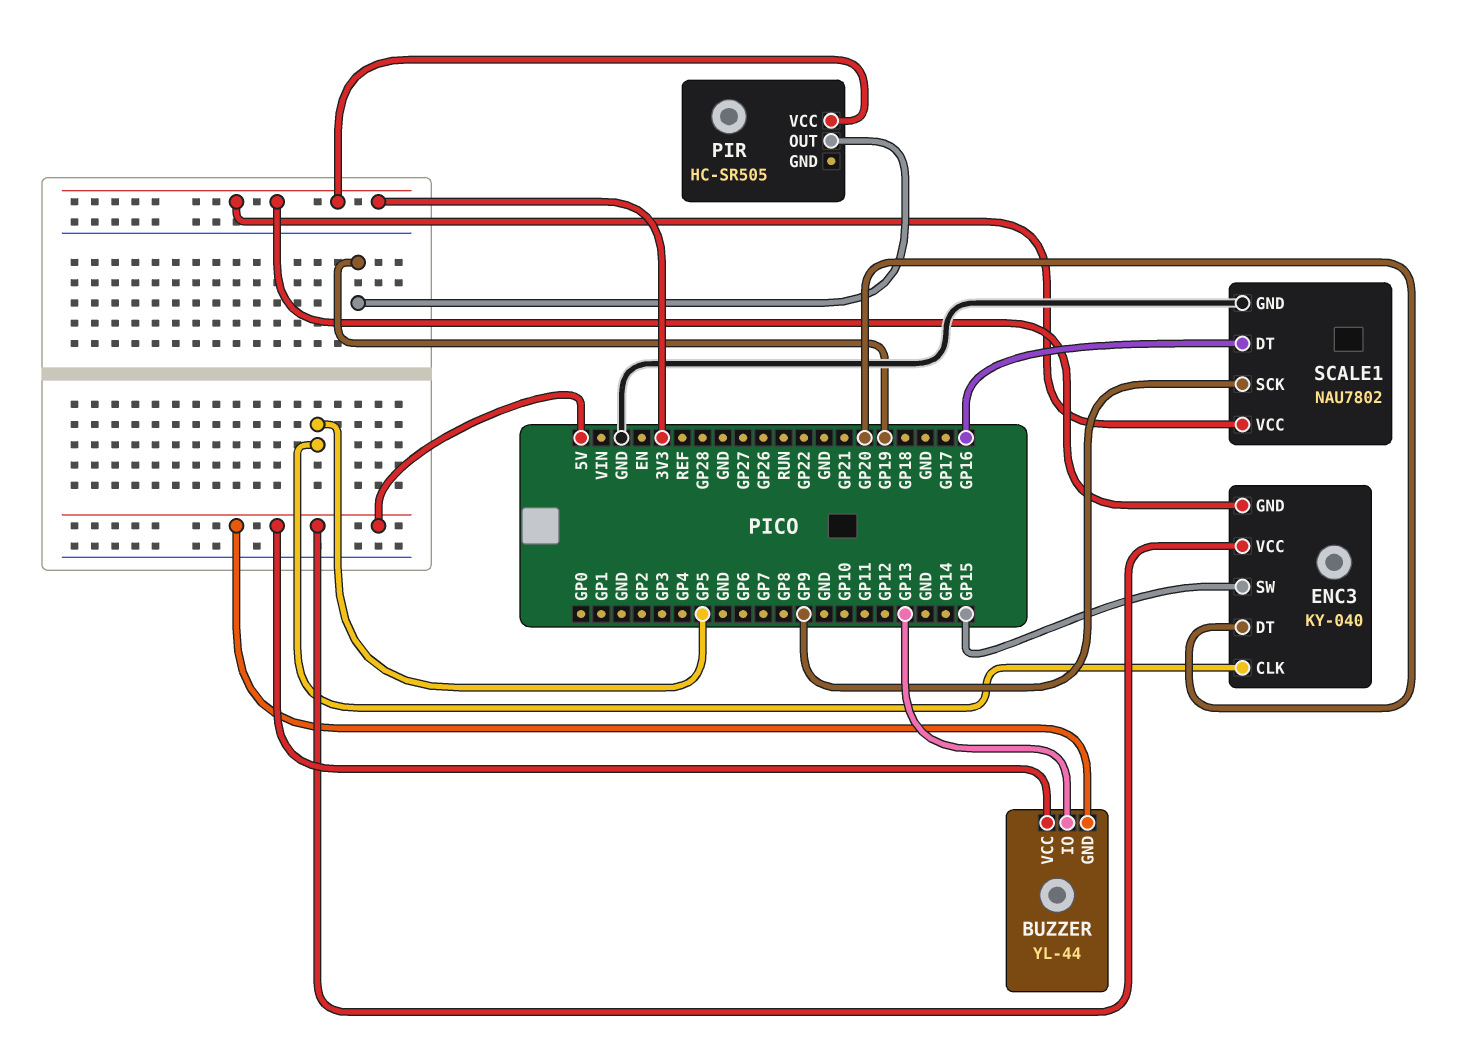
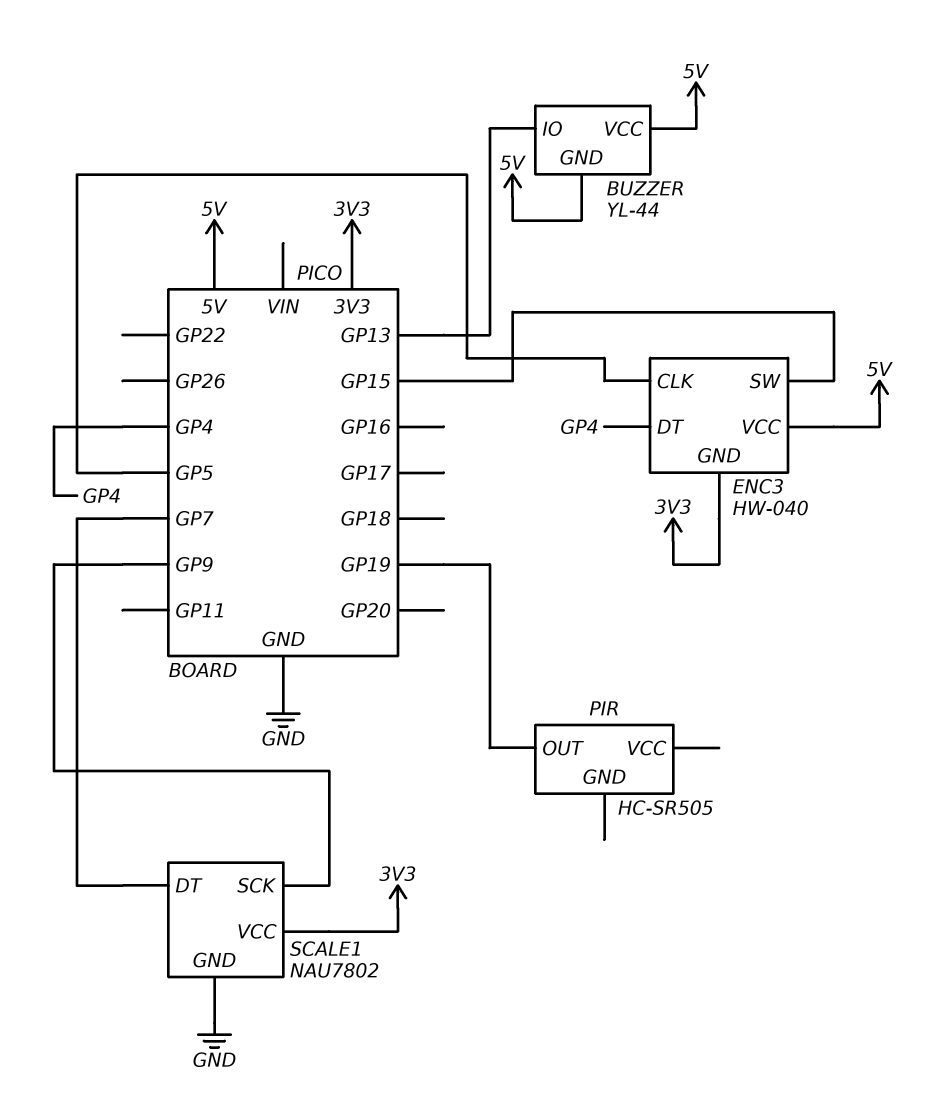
ENC3: KY-040 -> HW-040
ENC3 pin DT: GP20 -> GP4
PIR pin VCC: 3V3 -> none
SCALE1 pin DT: GP16 -> GP7

